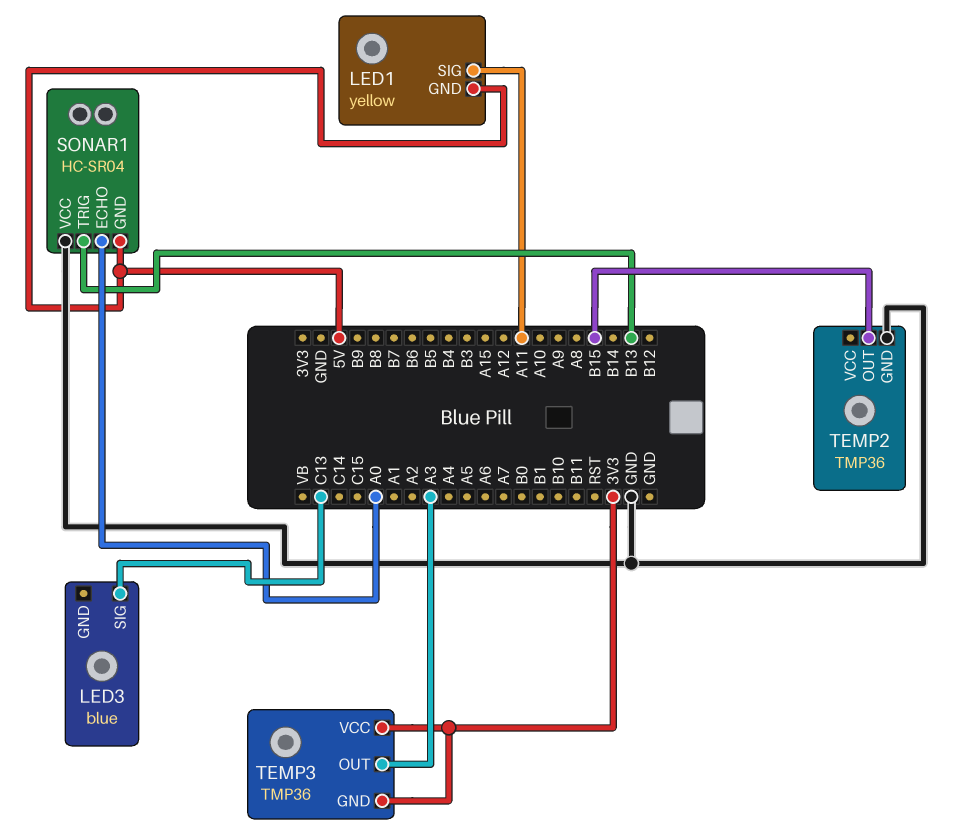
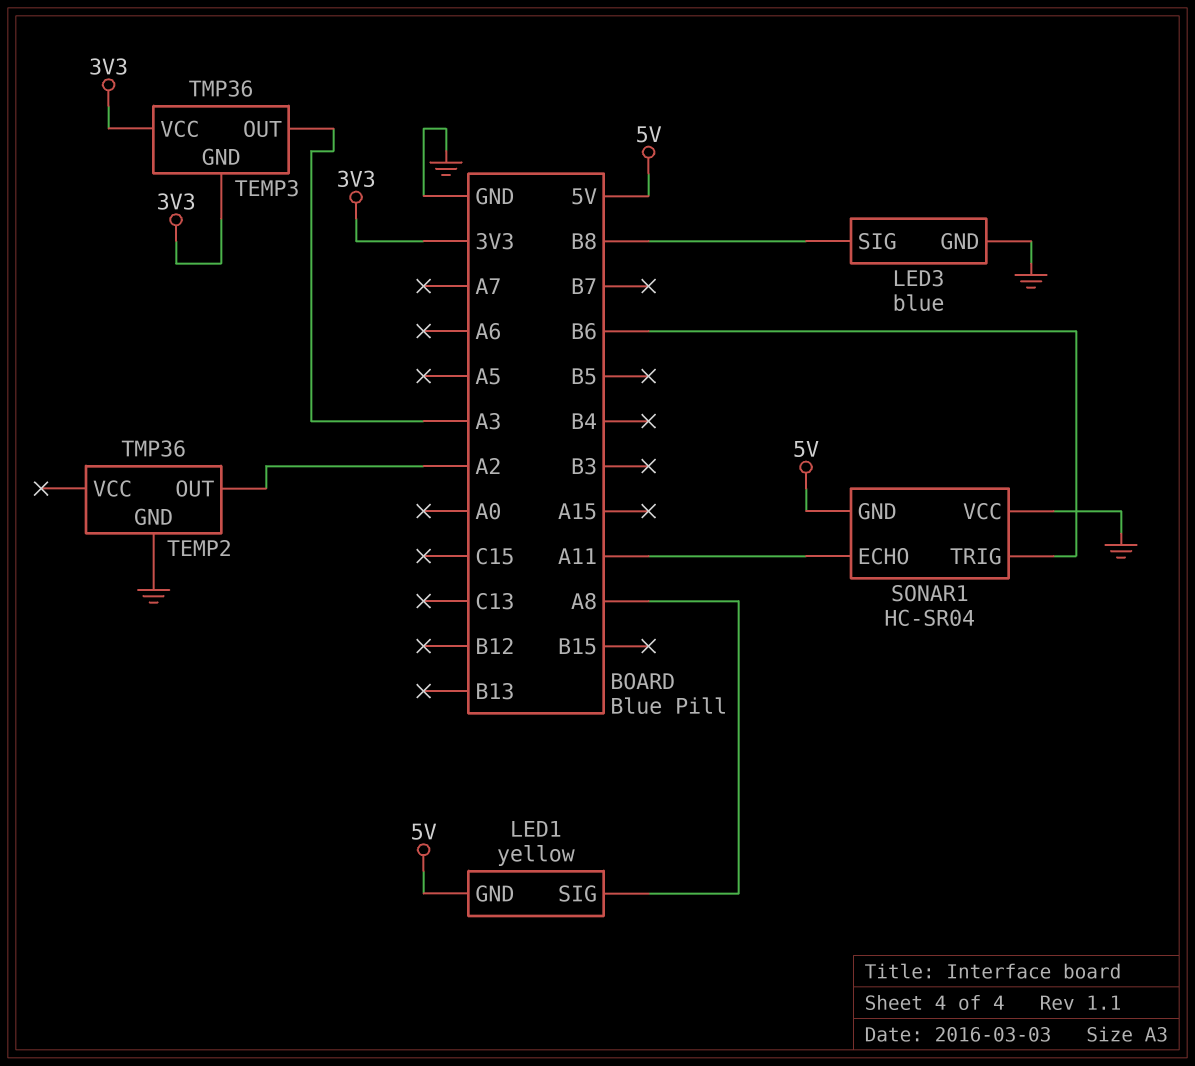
LED1 pin SIG: A11 -> A8
LED3 pin GND: none -> GND
LED3 pin SIG: C13 -> B8
SONAR1 pin ECHO: A0 -> A11
SONAR1 pin TRIG: B13 -> B6
TEMP2 pin OUT: B15 -> A2

